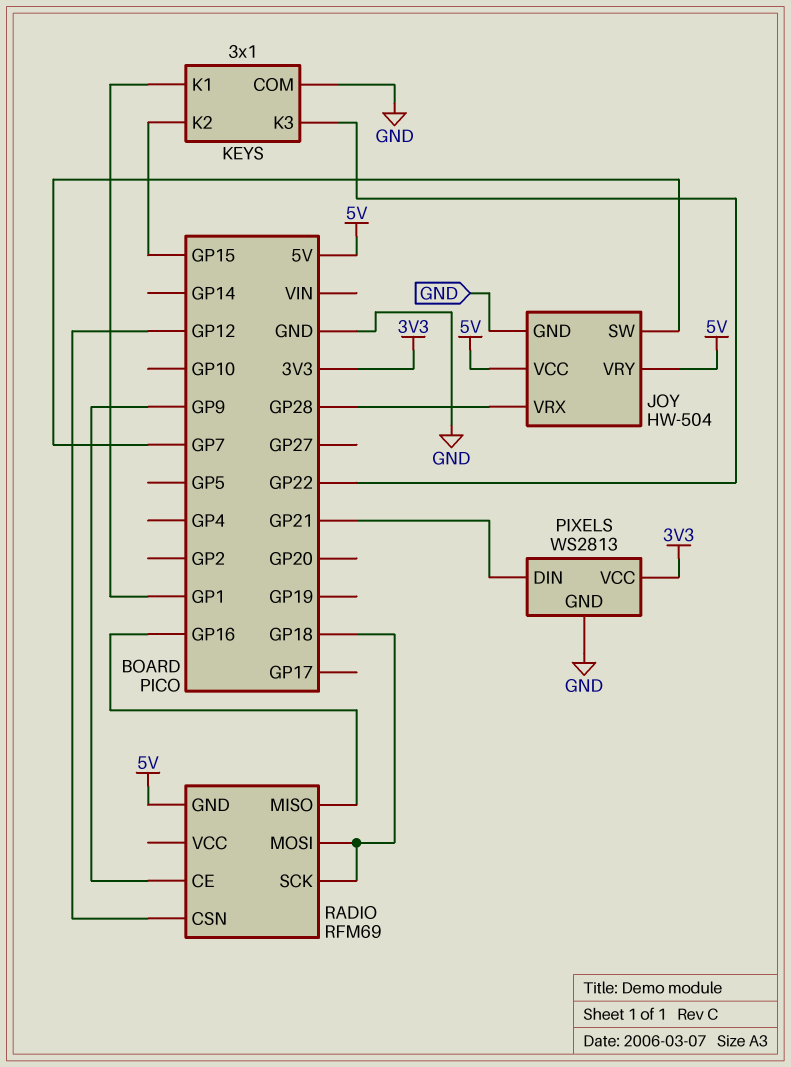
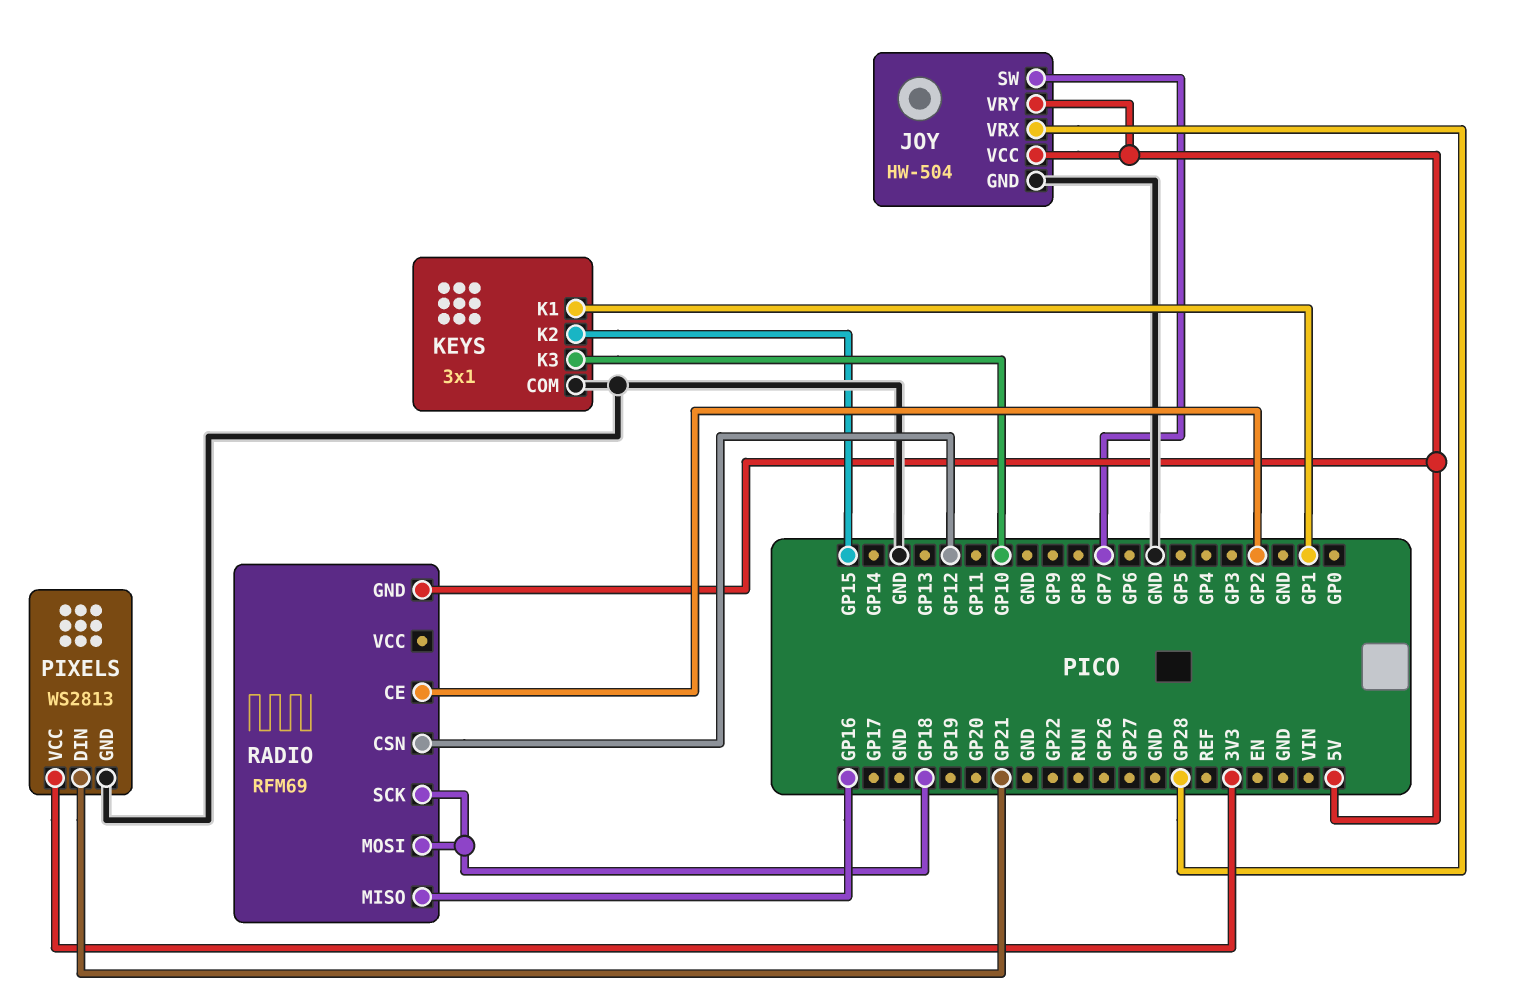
KEYS pin K3: GP22 -> GP10
RADIO pin CE: GP9 -> GP2

